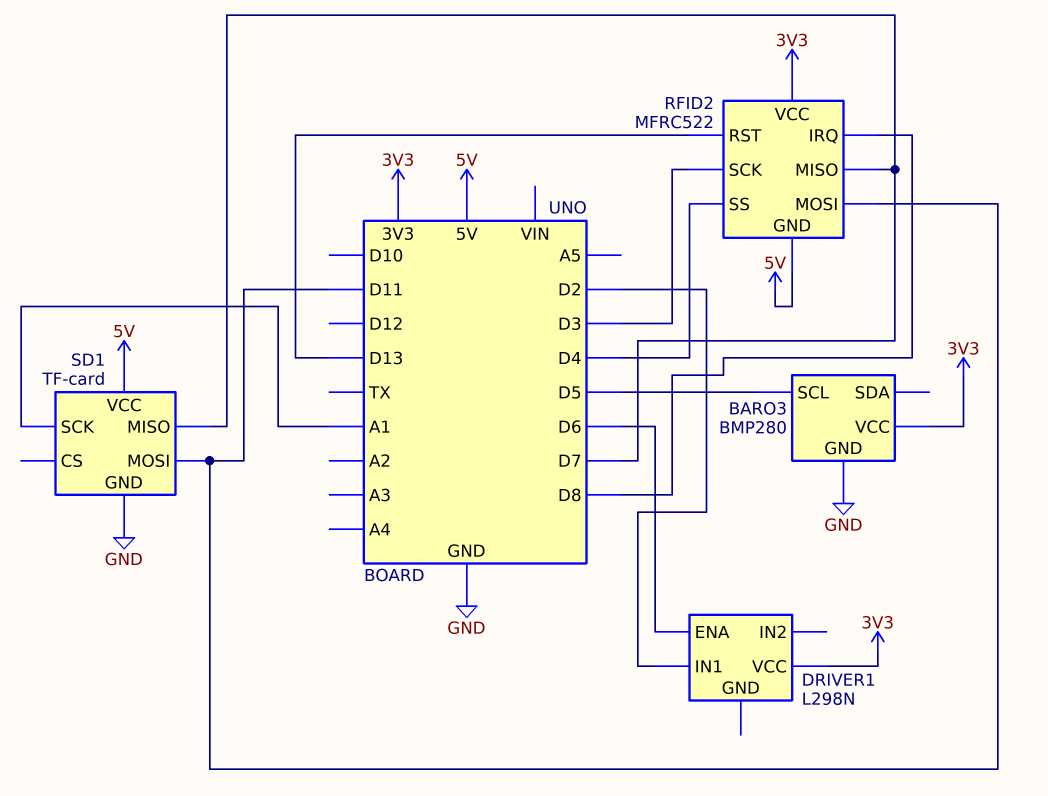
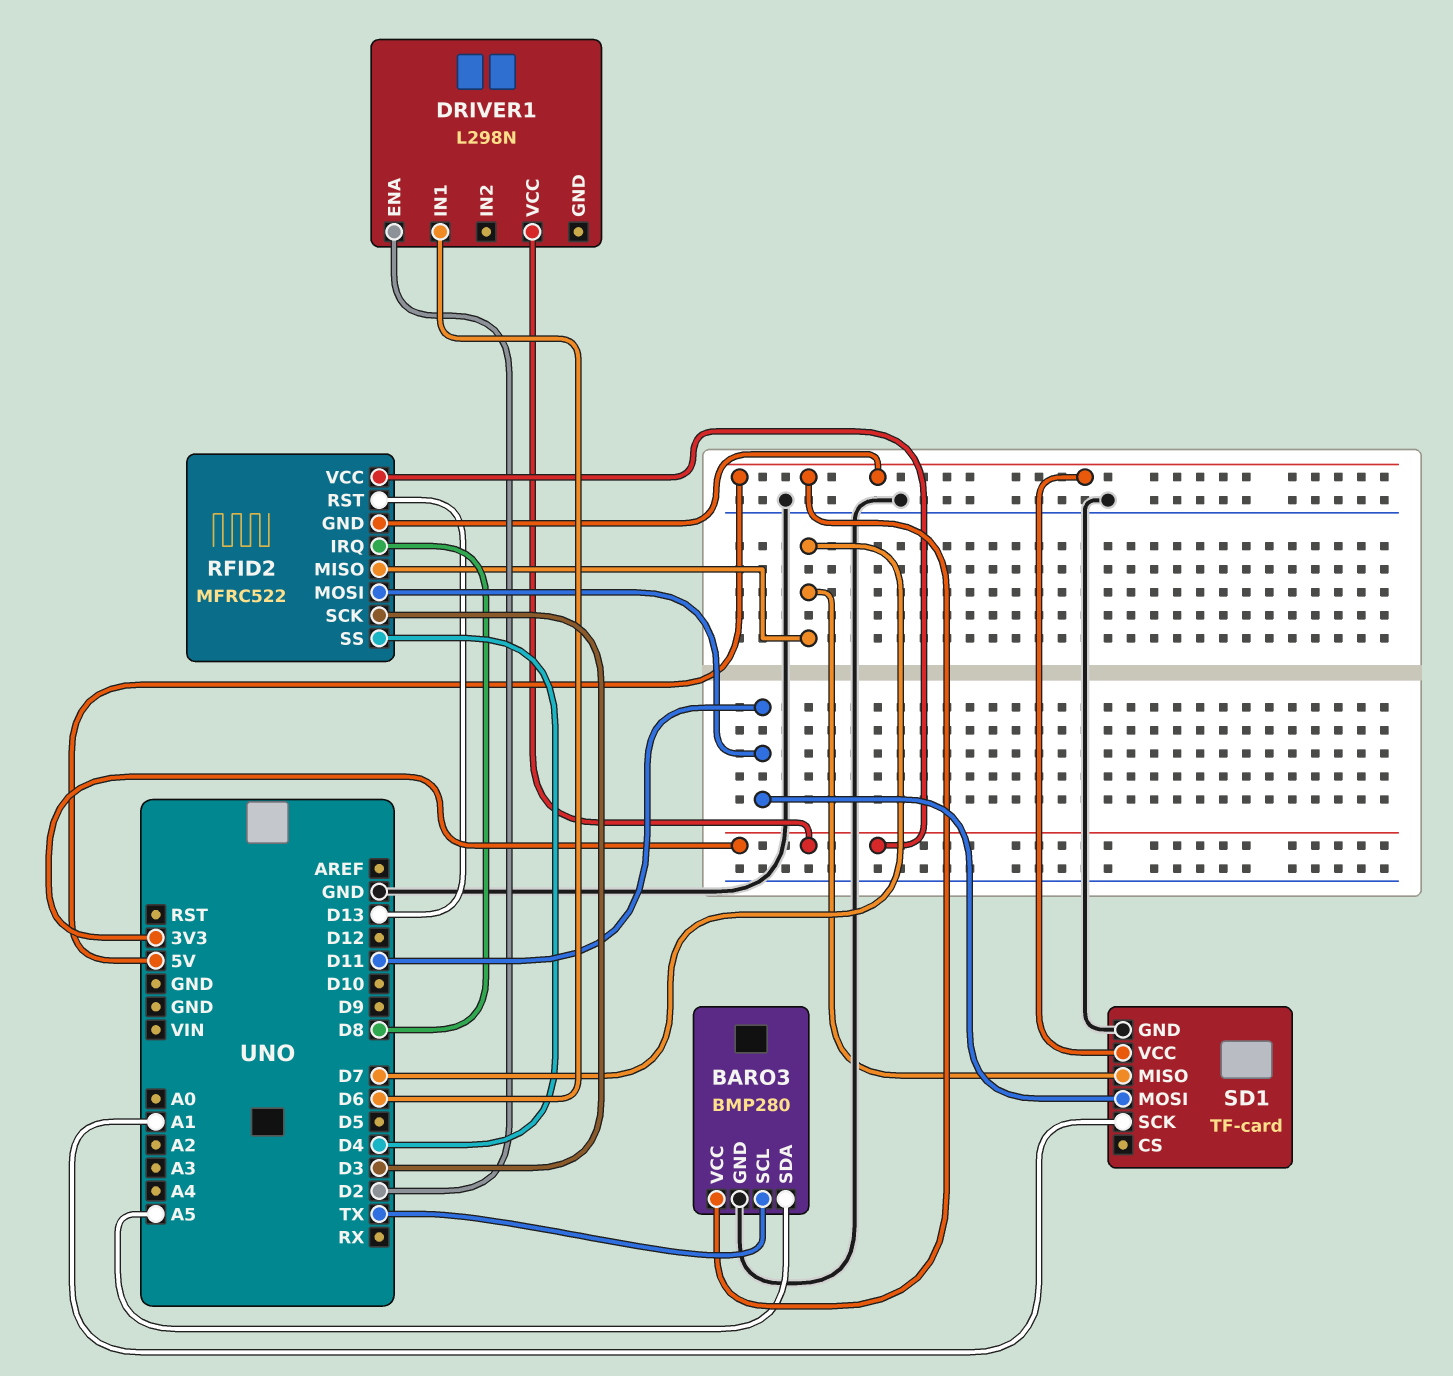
BARO3 pin SCL: D5 -> TX
BARO3 pin SDA: none -> A5
BARO3 pin VCC: 3V3 -> 5V
DRIVER1 pin ENA: D6 -> D2
DRIVER1 pin IN1: D2 -> D6

